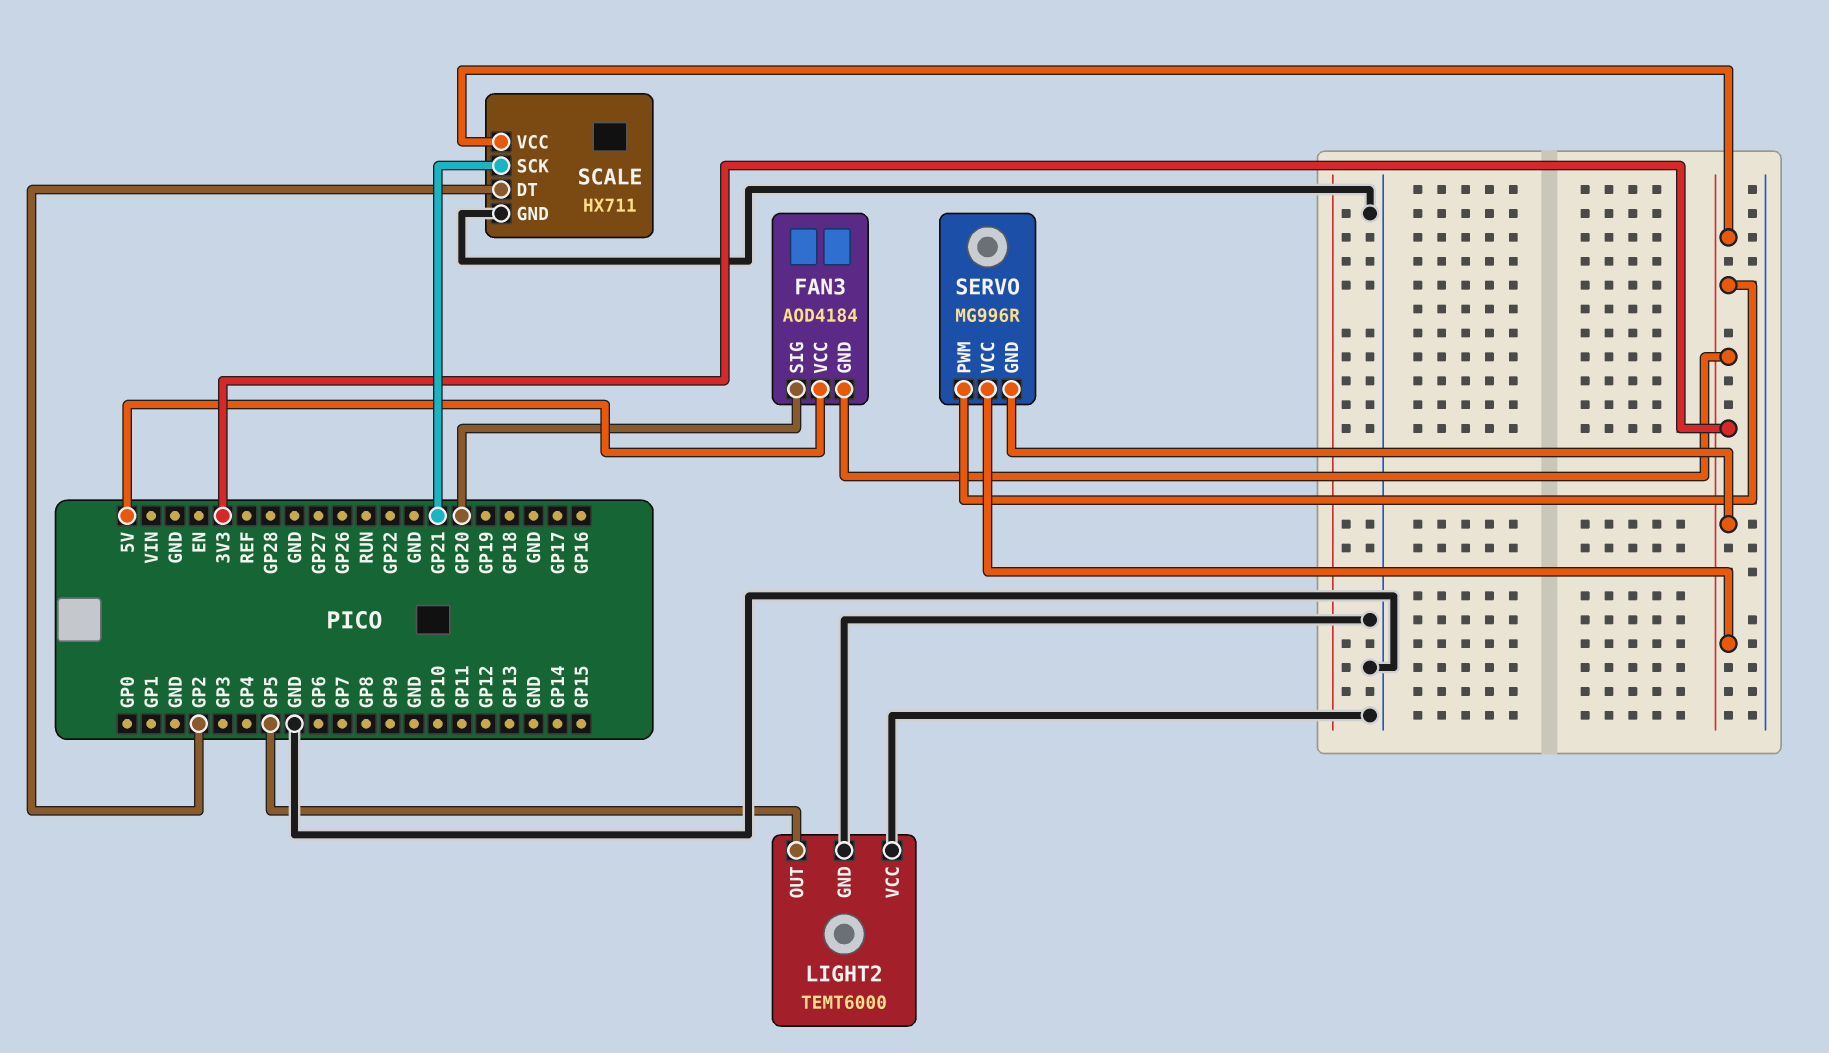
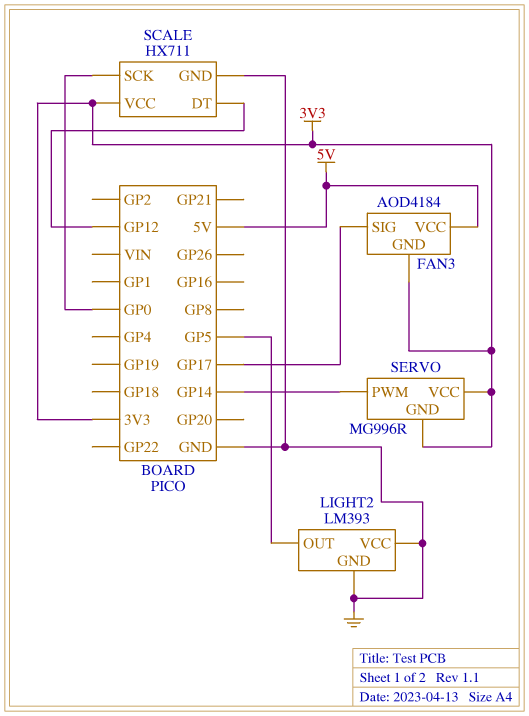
FAN3 pin SIG: GP20 -> GP17
LIGHT2: TEMT6000 -> LM393
SCALE pin DT: GP2 -> GP12
SCALE pin SCK: GP21 -> GP0
SERVO pin PWM: 3V3 -> GP14

